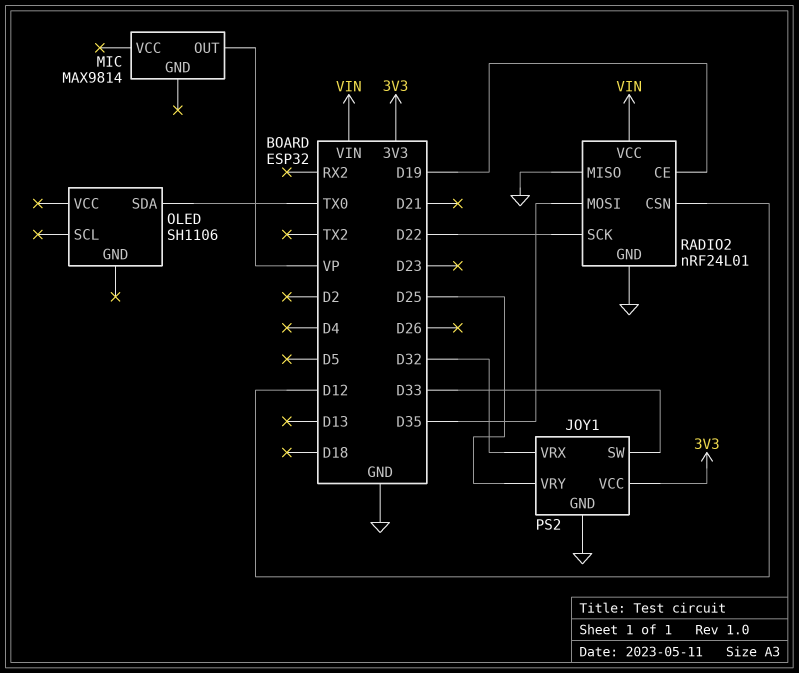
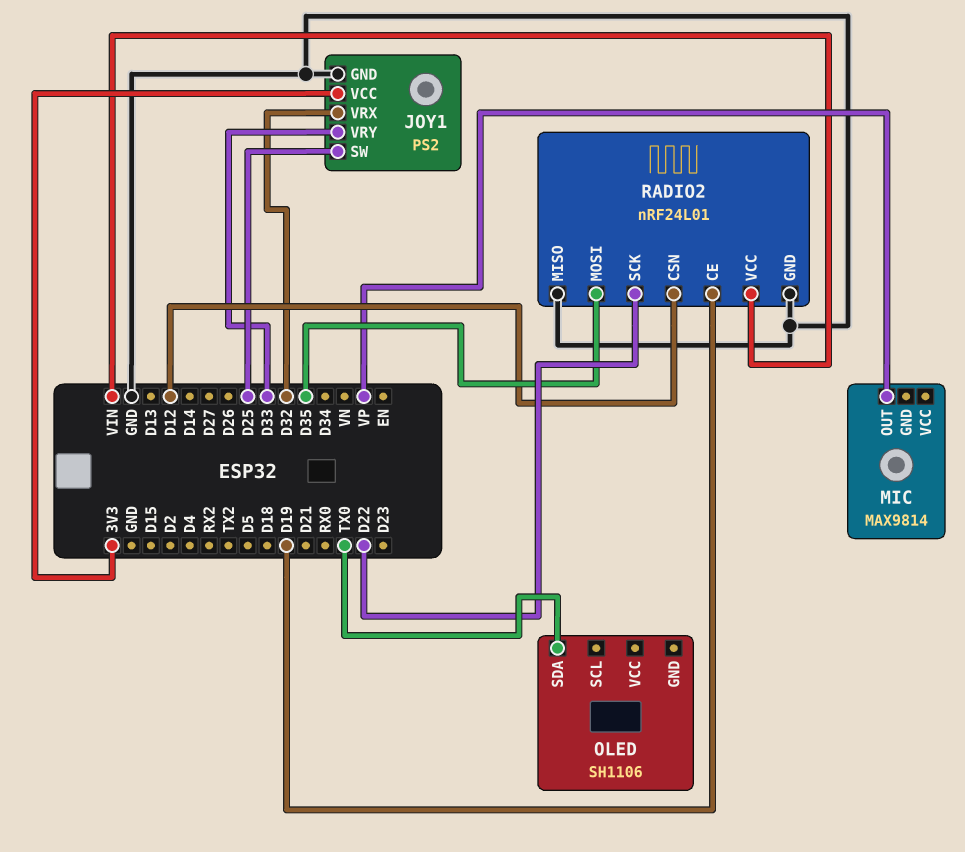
JOY1 pin SW: D33 -> D25
JOY1 pin VRY: D25 -> D33

